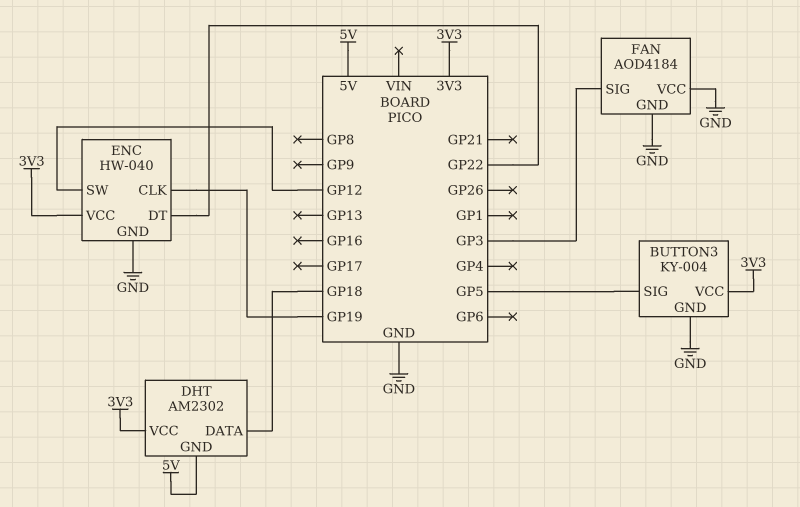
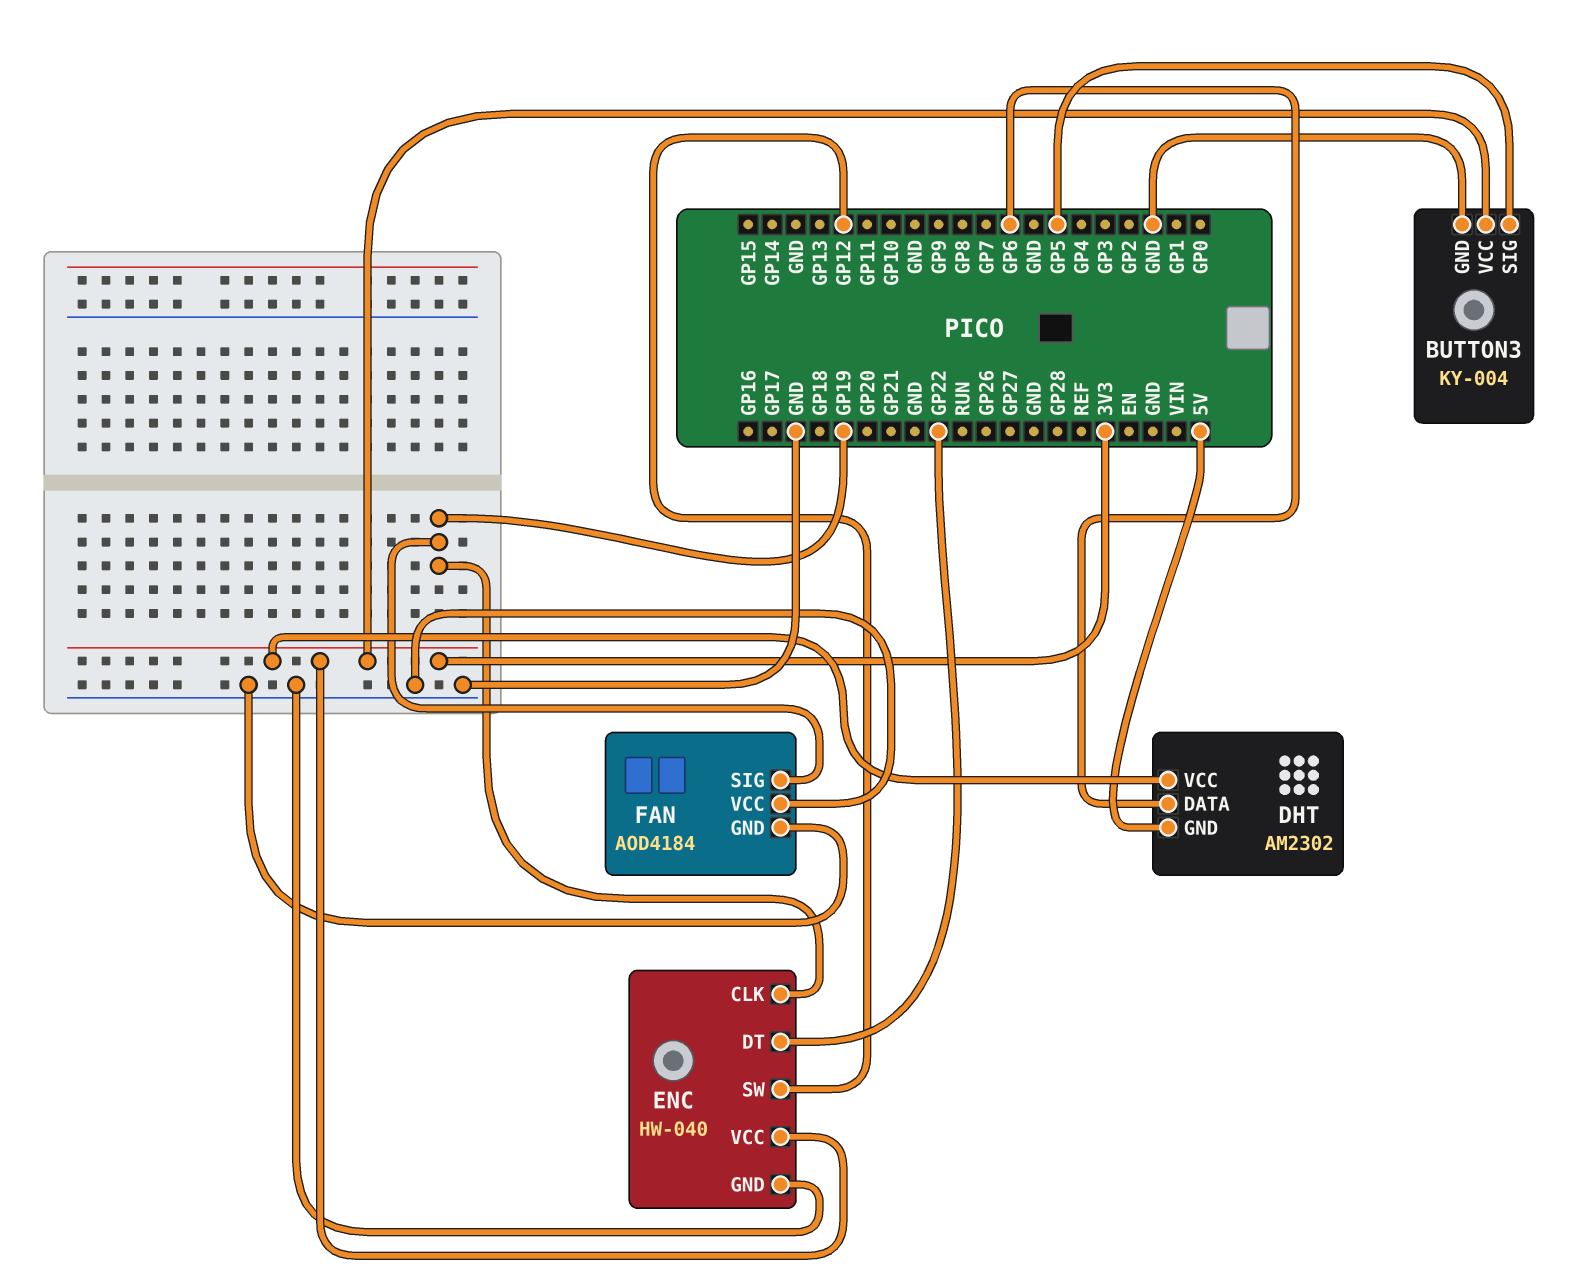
DHT pin DATA: GP18 -> GP6
FAN pin SIG: GP3 -> GP19

